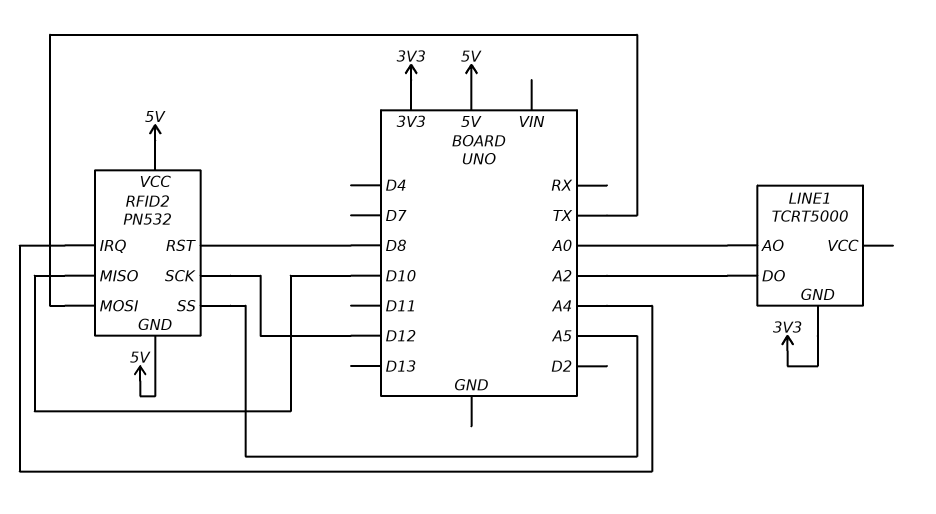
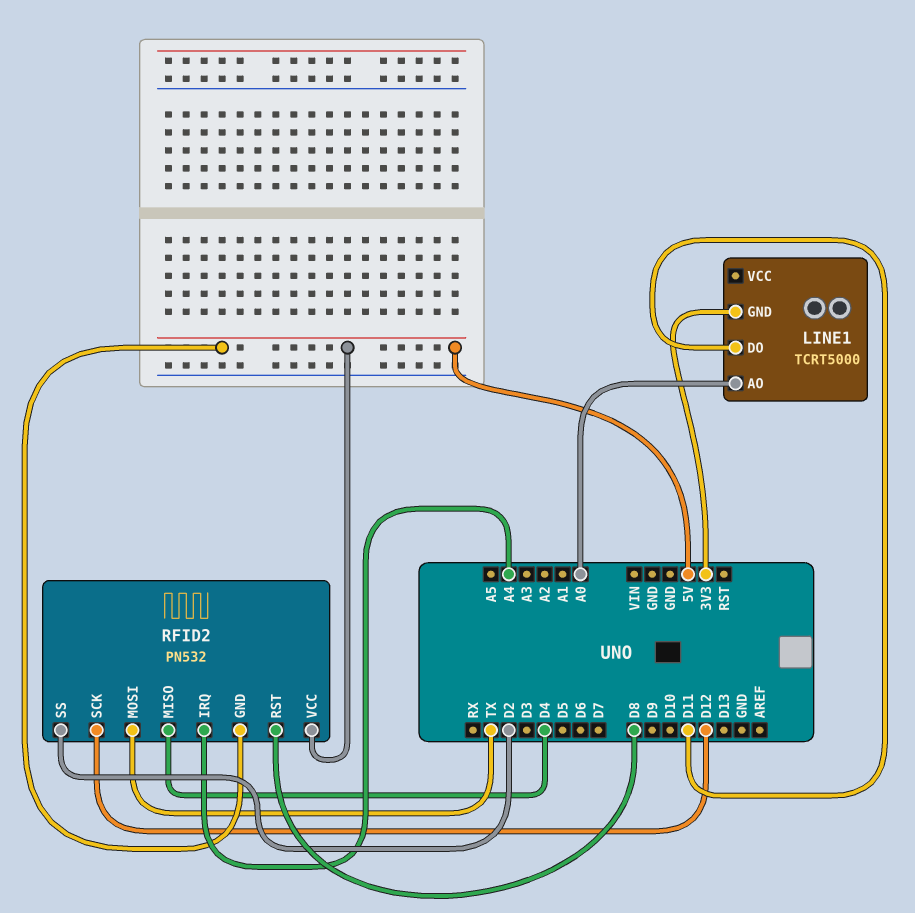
LINE1 pin DO: A2 -> D11
RFID2 pin MISO: D10 -> D4
RFID2 pin SS: A5 -> D2

